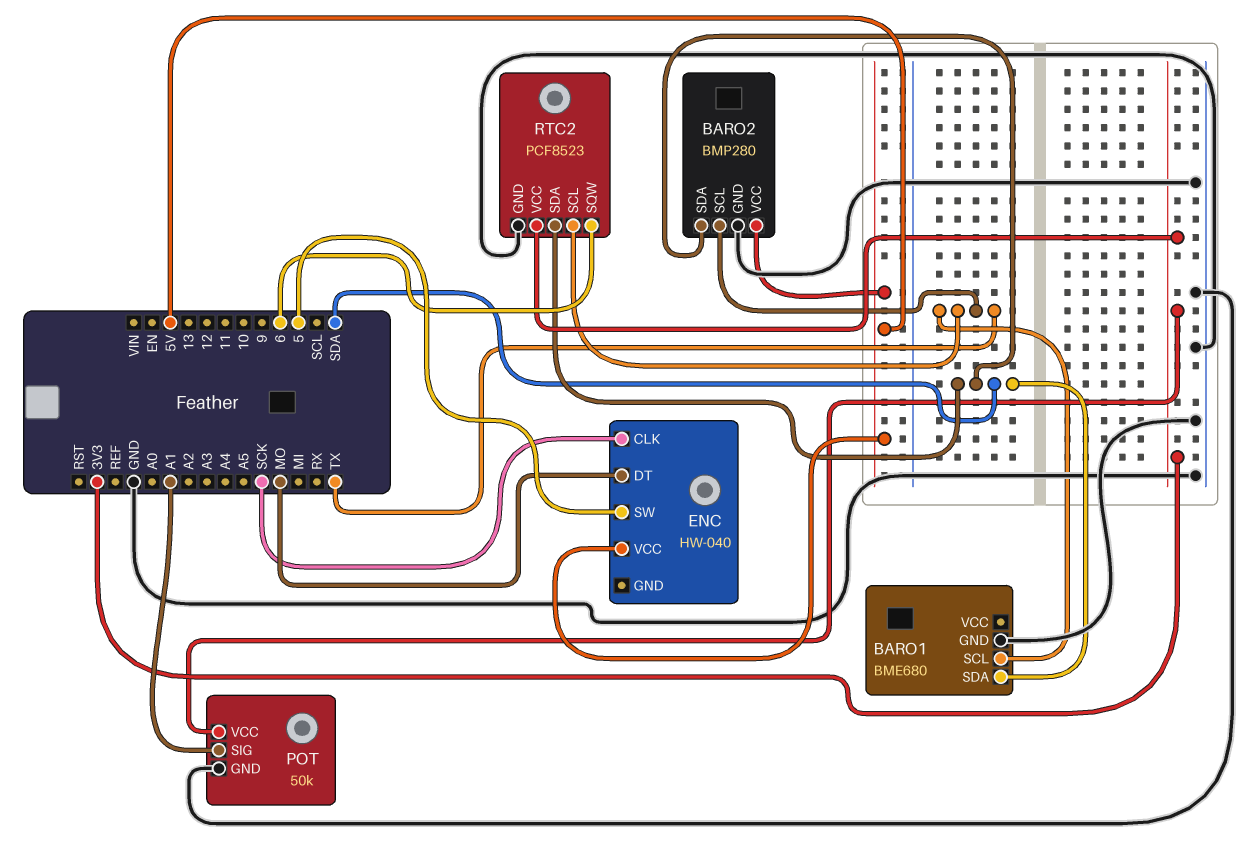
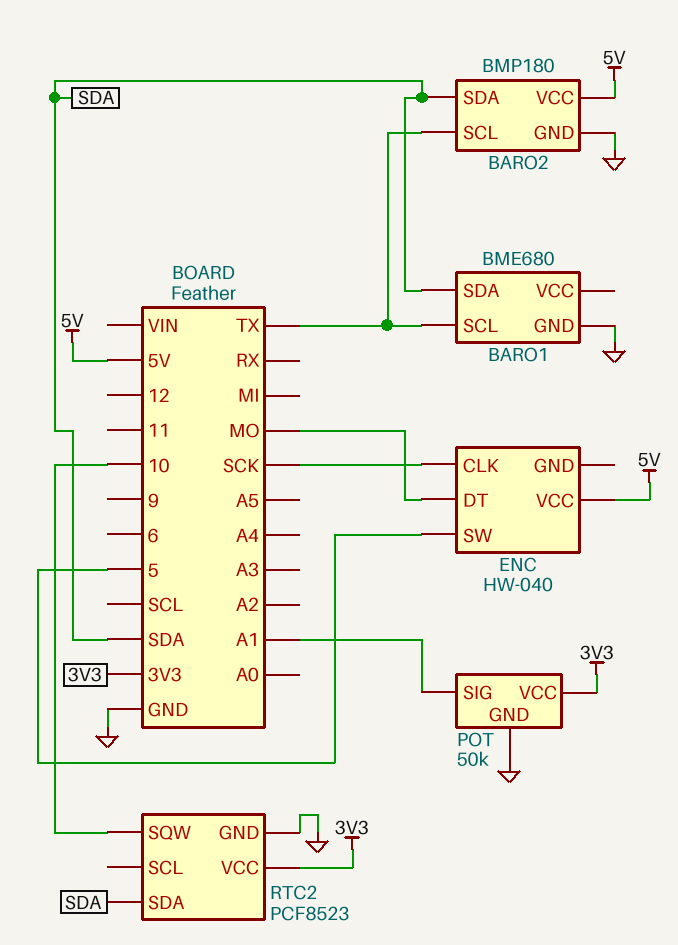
BARO2: BMP280 -> BMP180
RTC2 pin SCL: TX -> none
RTC2 pin SQW: 6 -> 10

